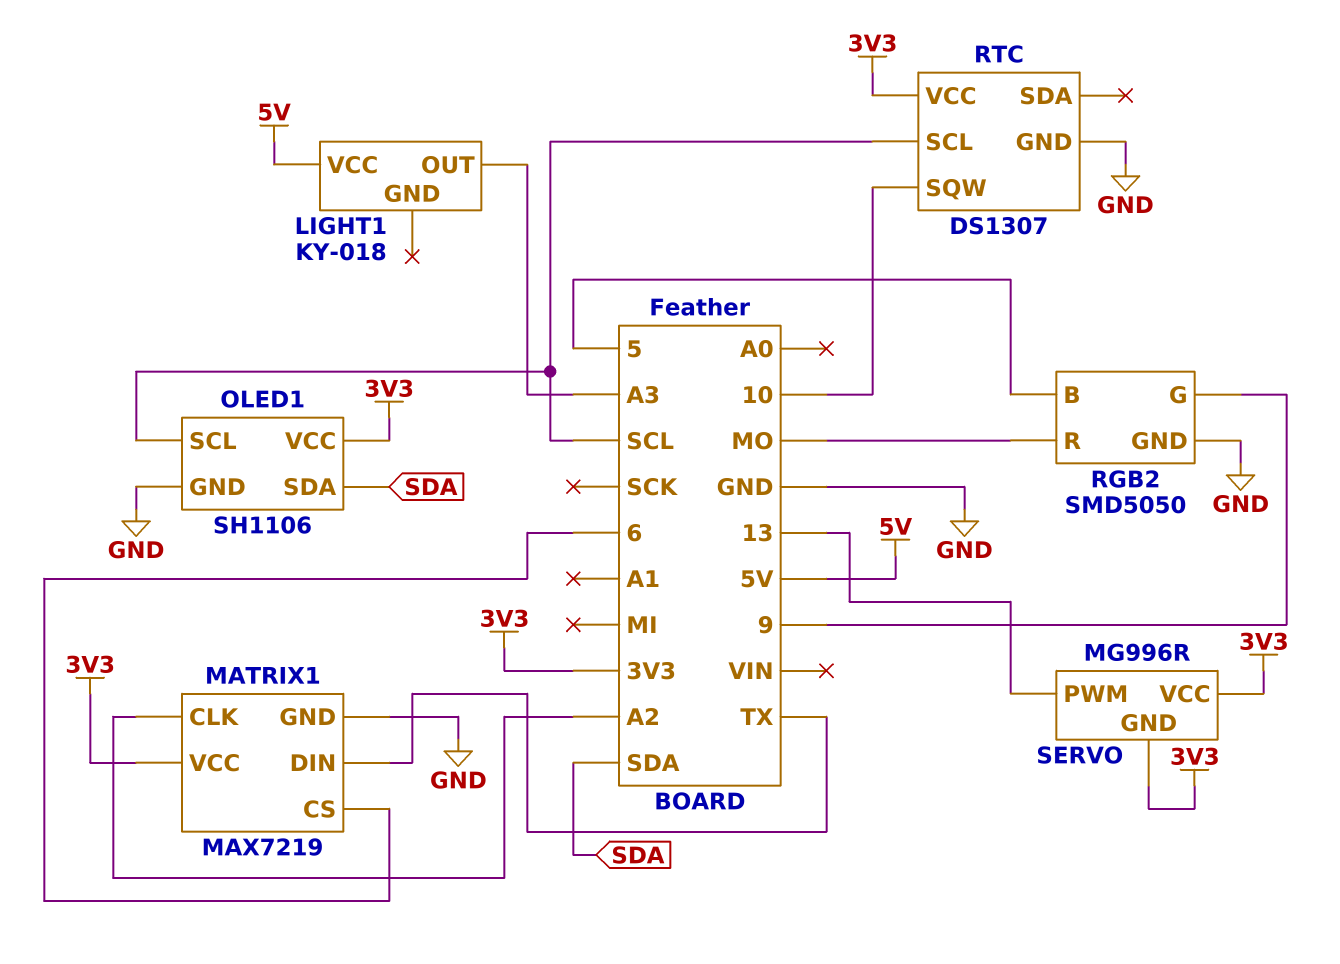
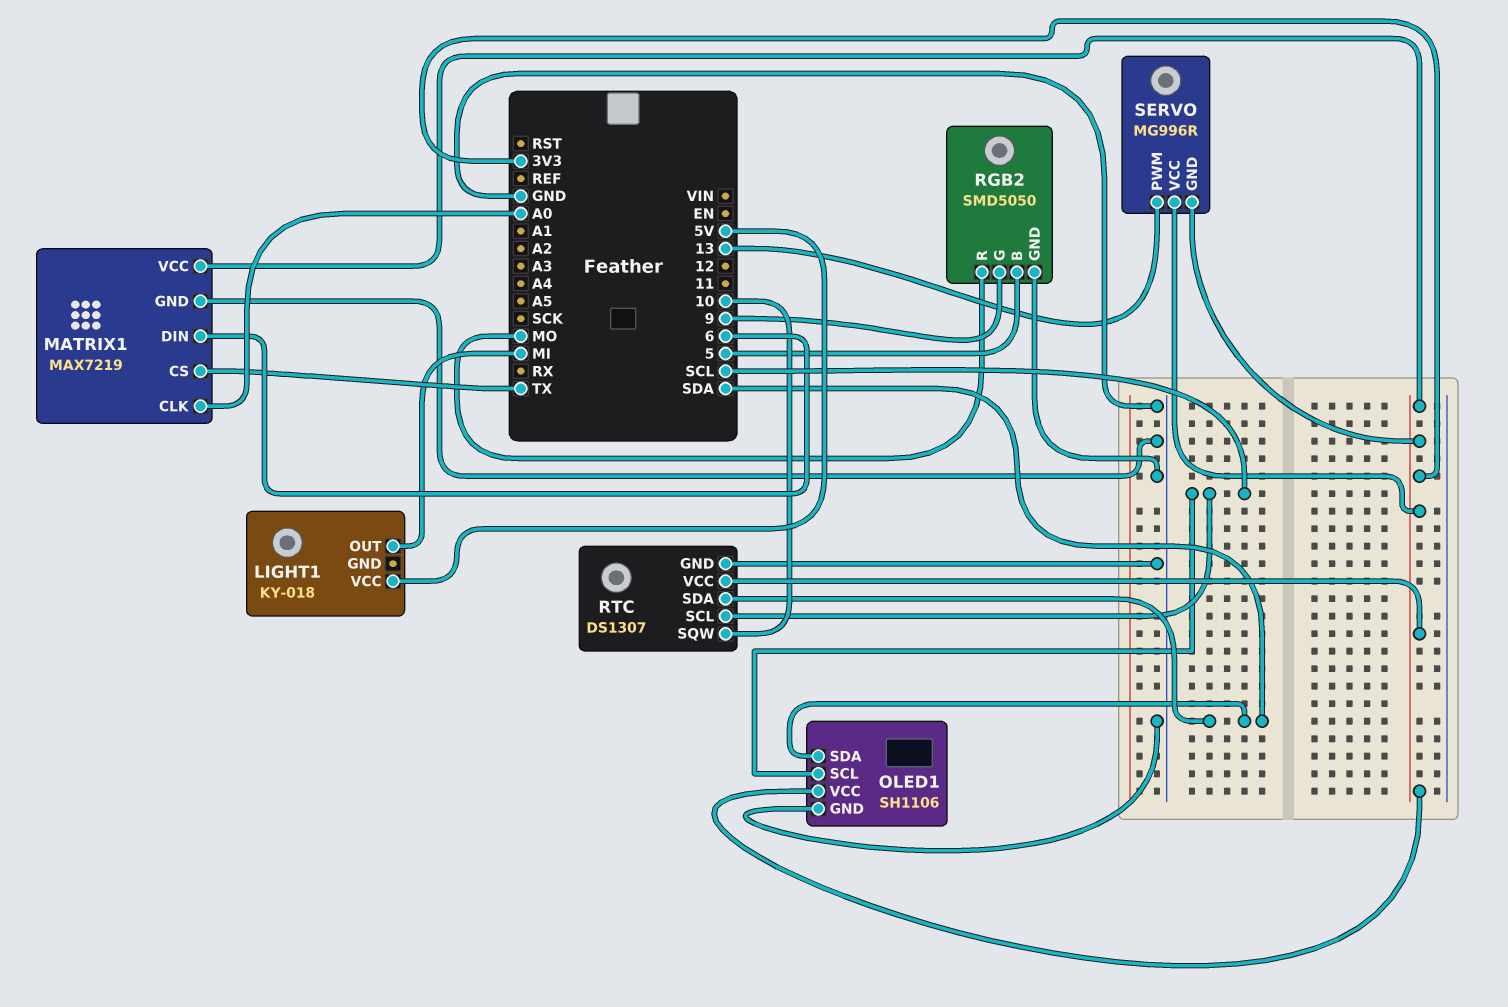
LIGHT1 pin OUT: A3 -> MI
MATRIX1 pin CLK: A2 -> A0
MATRIX1 pin CS: 6 -> TX
MATRIX1 pin DIN: TX -> 6
RTC pin SDA: none -> SDA

